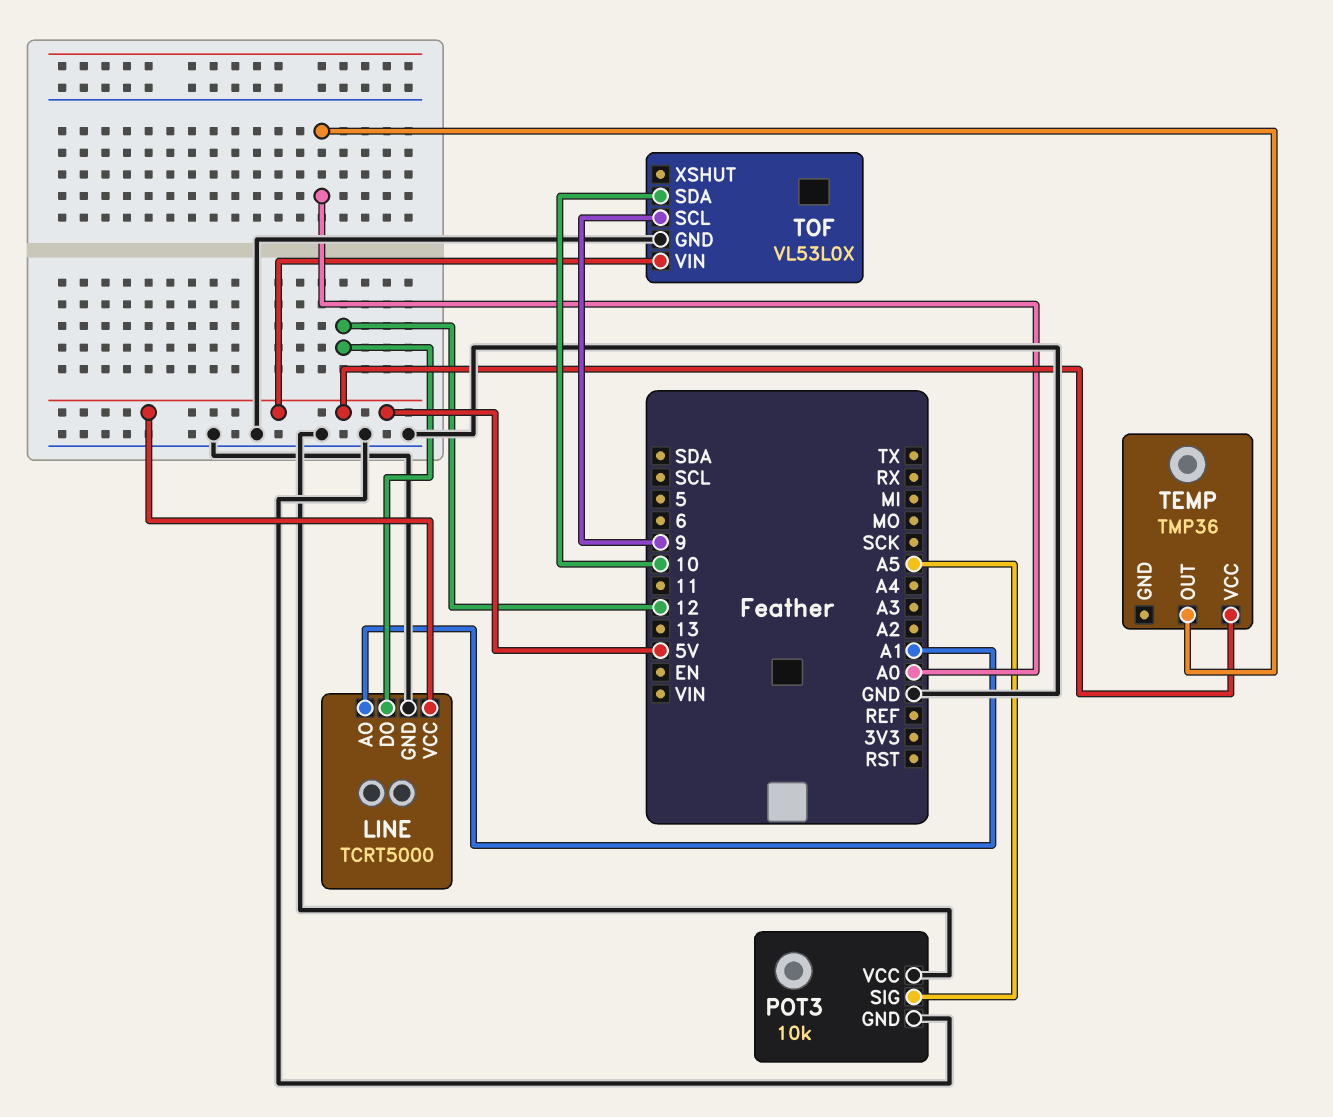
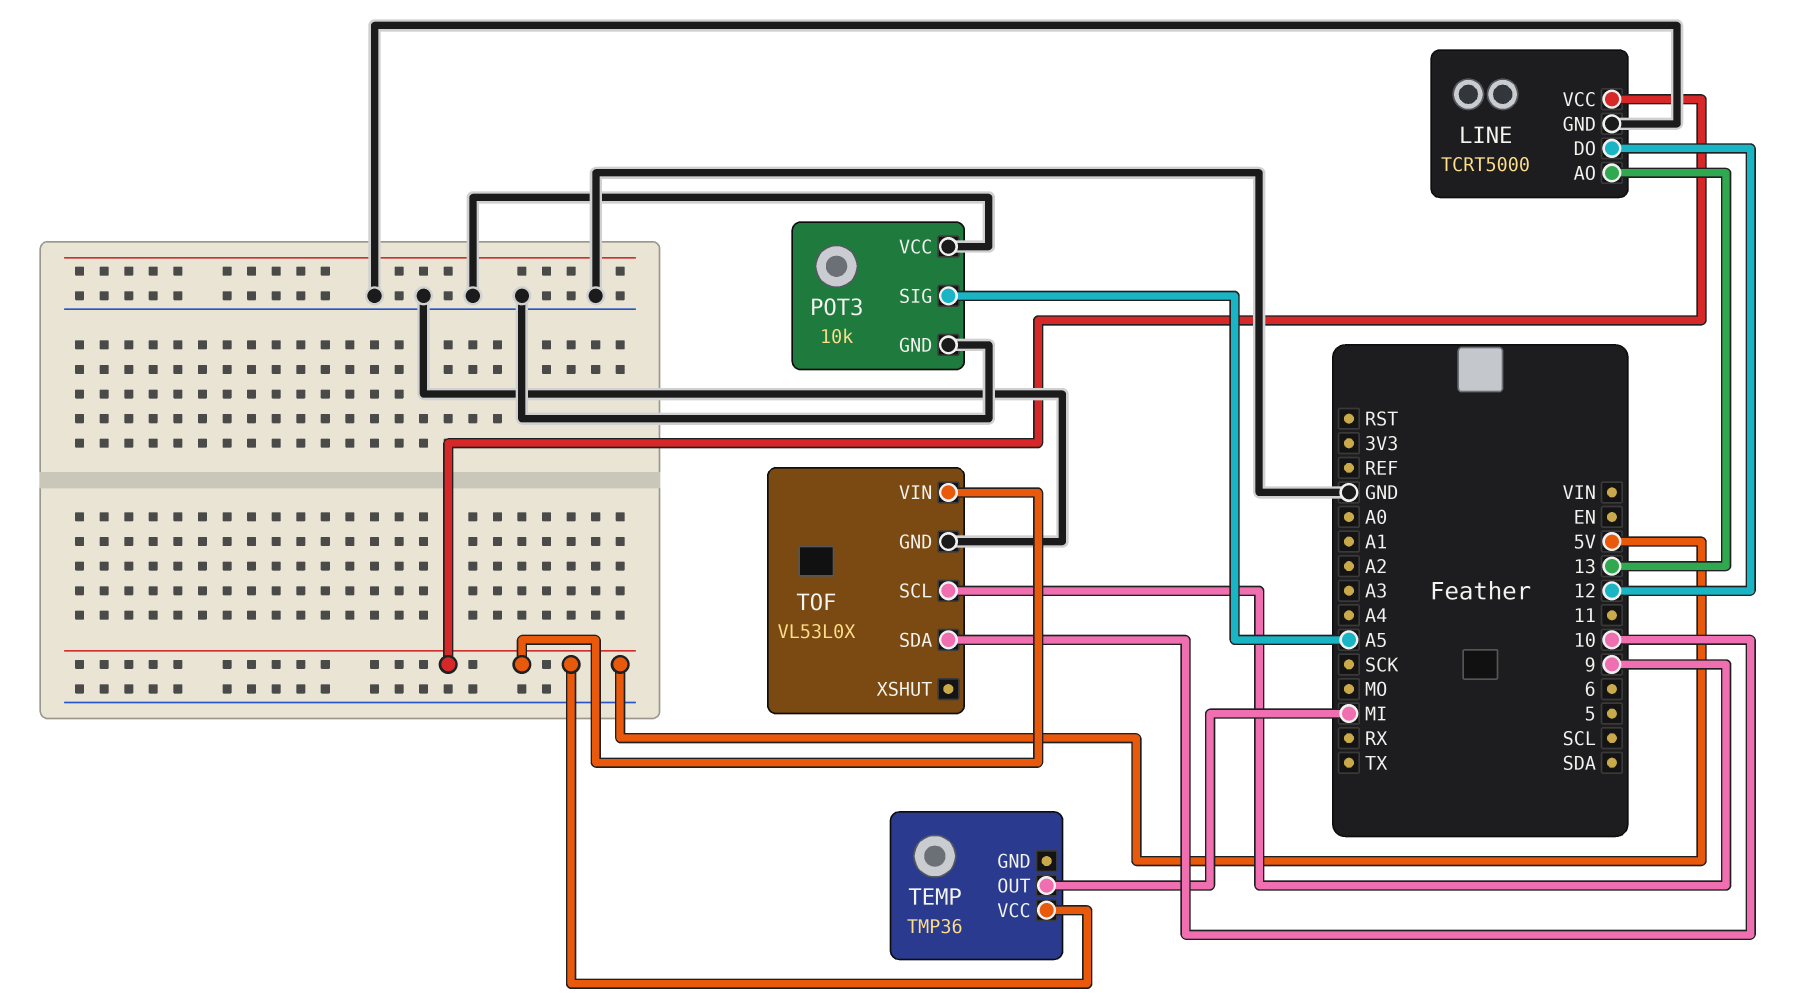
LINE pin AO: A1 -> 13
TEMP pin OUT: A0 -> MI

